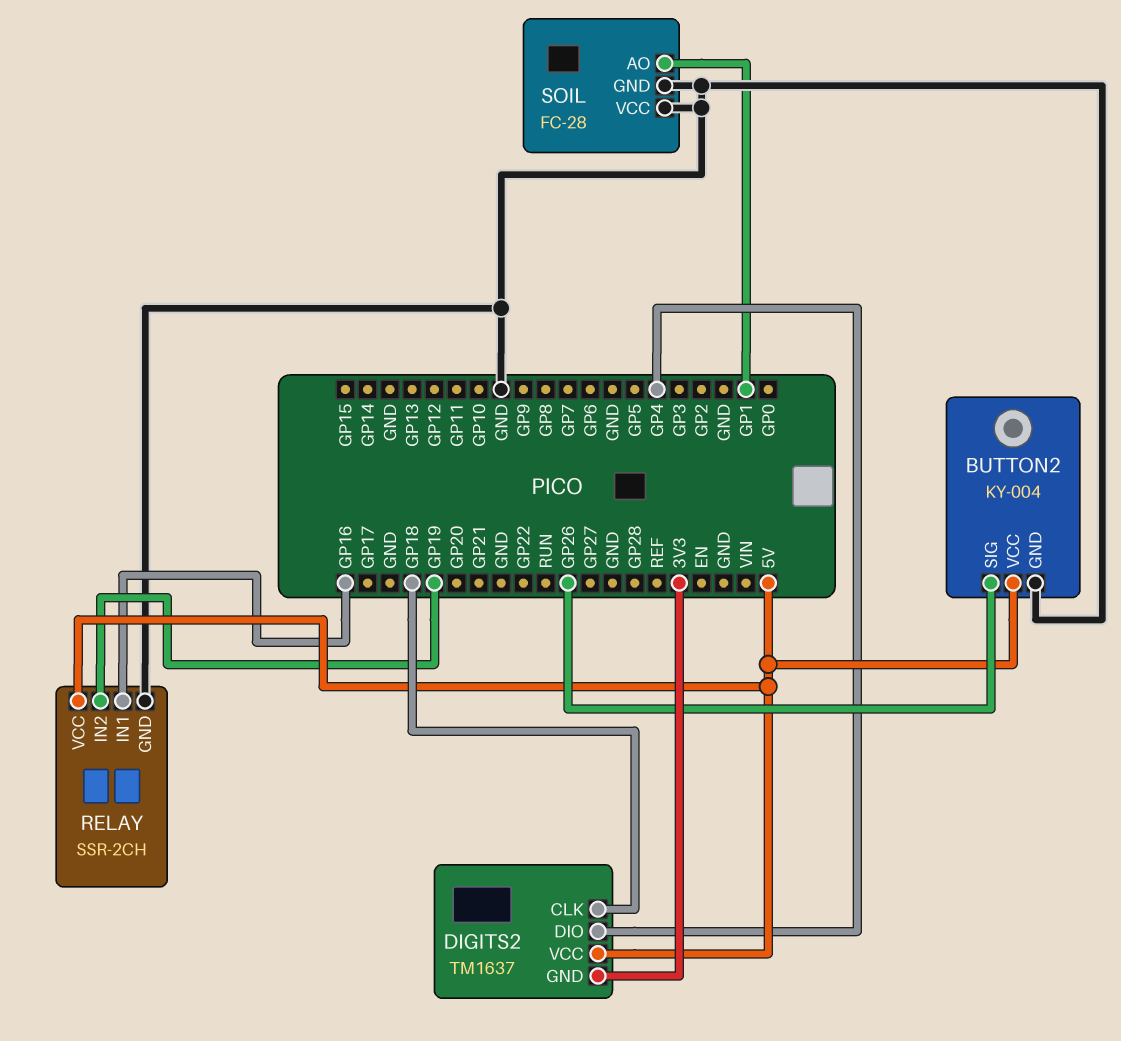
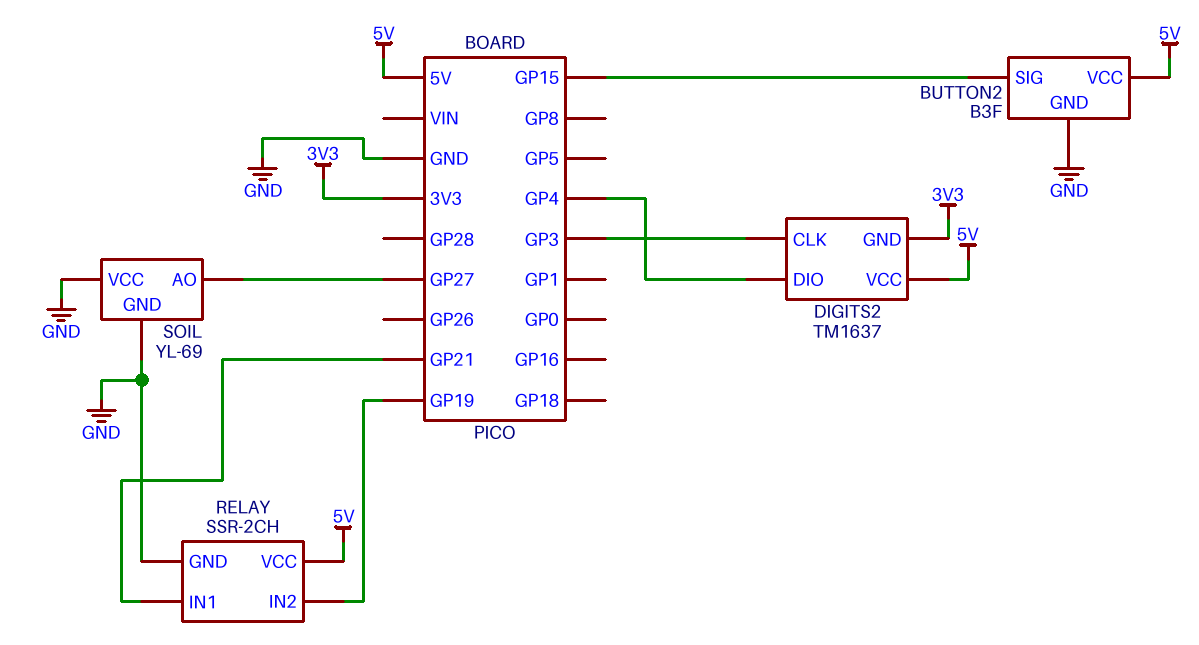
BUTTON2: KY-004 -> B3F
BUTTON2 pin SIG: GP26 -> GP15
DIGITS2 pin CLK: GP18 -> GP3
RELAY pin IN1: GP16 -> GP21
SOIL: FC-28 -> YL-69
SOIL pin AO: GP1 -> GP27

